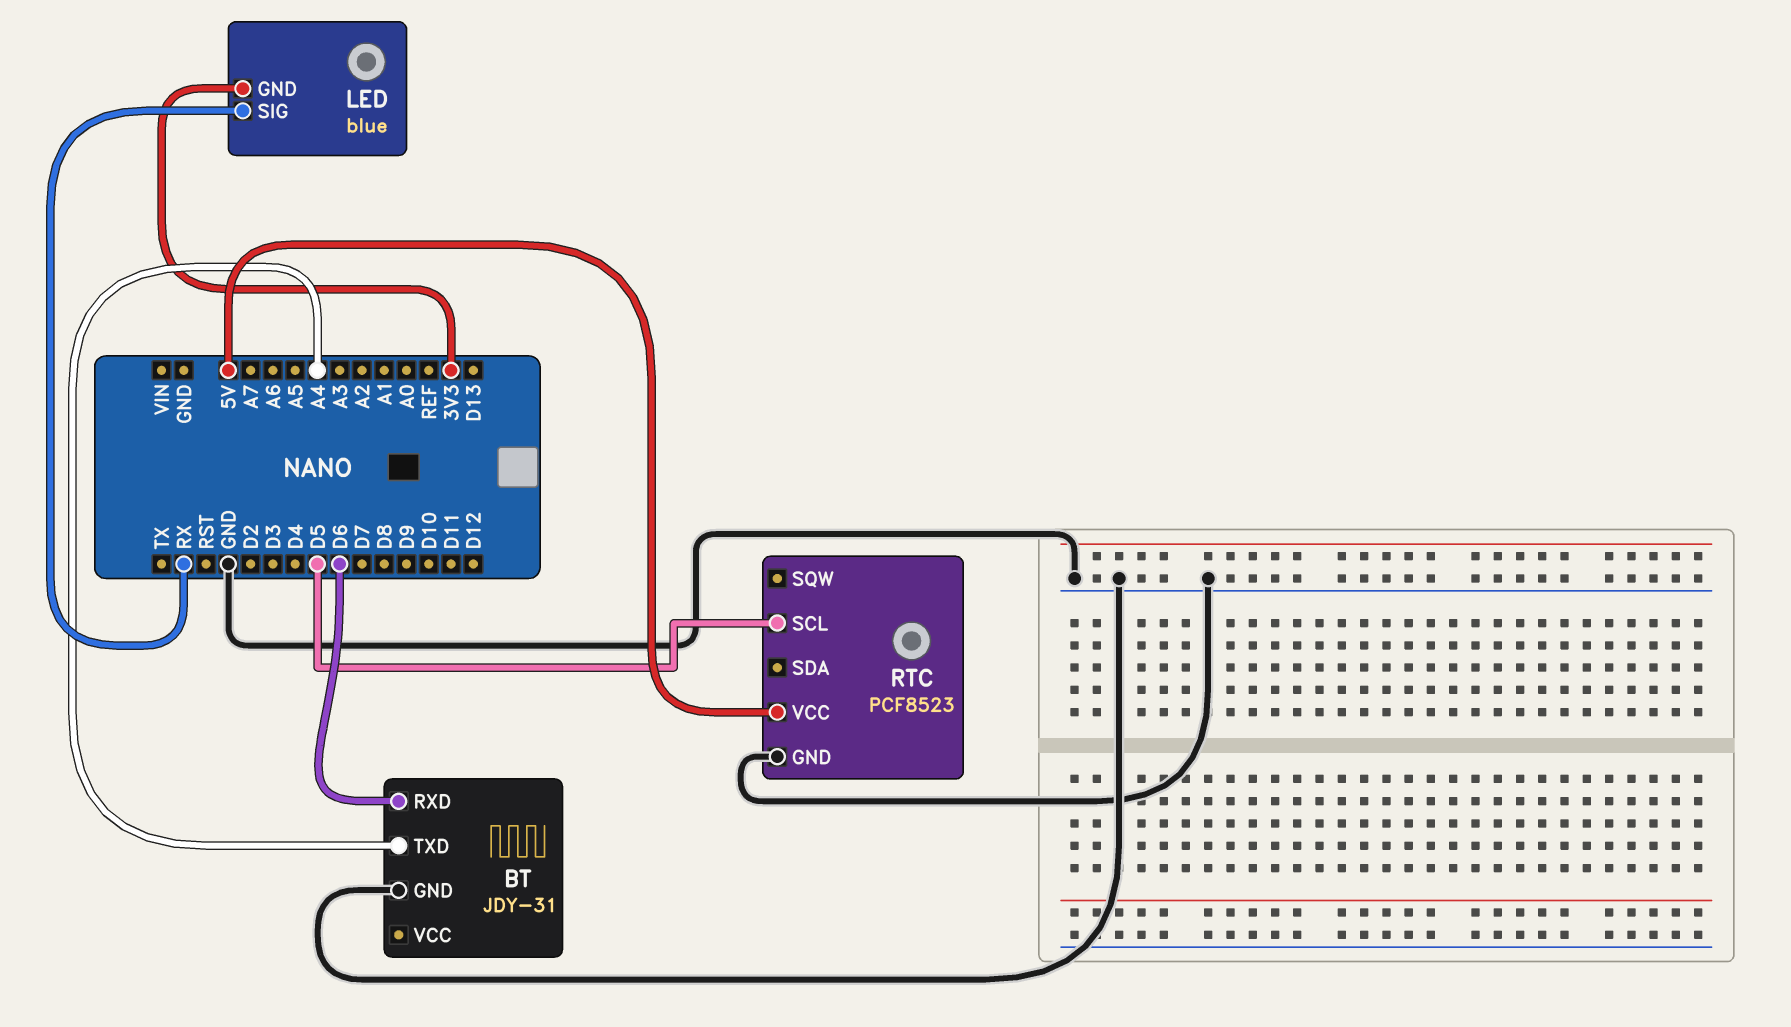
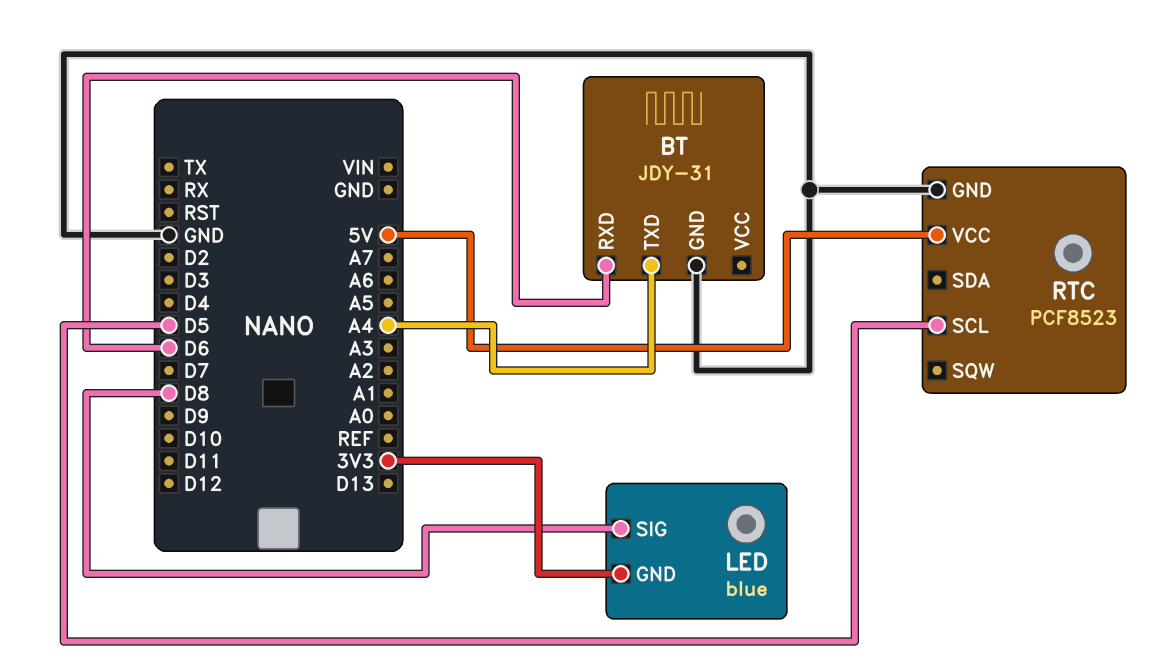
LED pin SIG: RX -> D8

